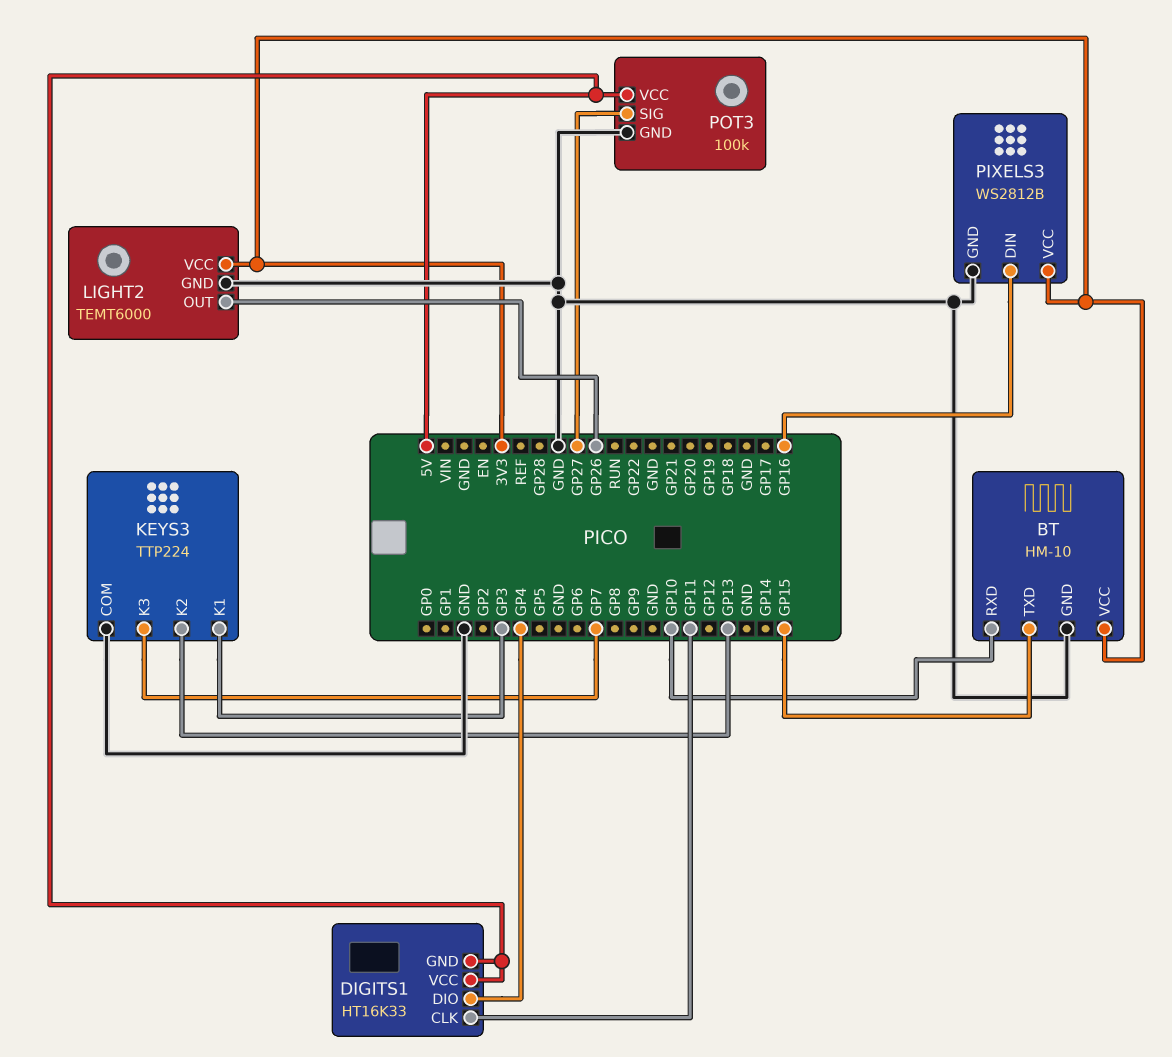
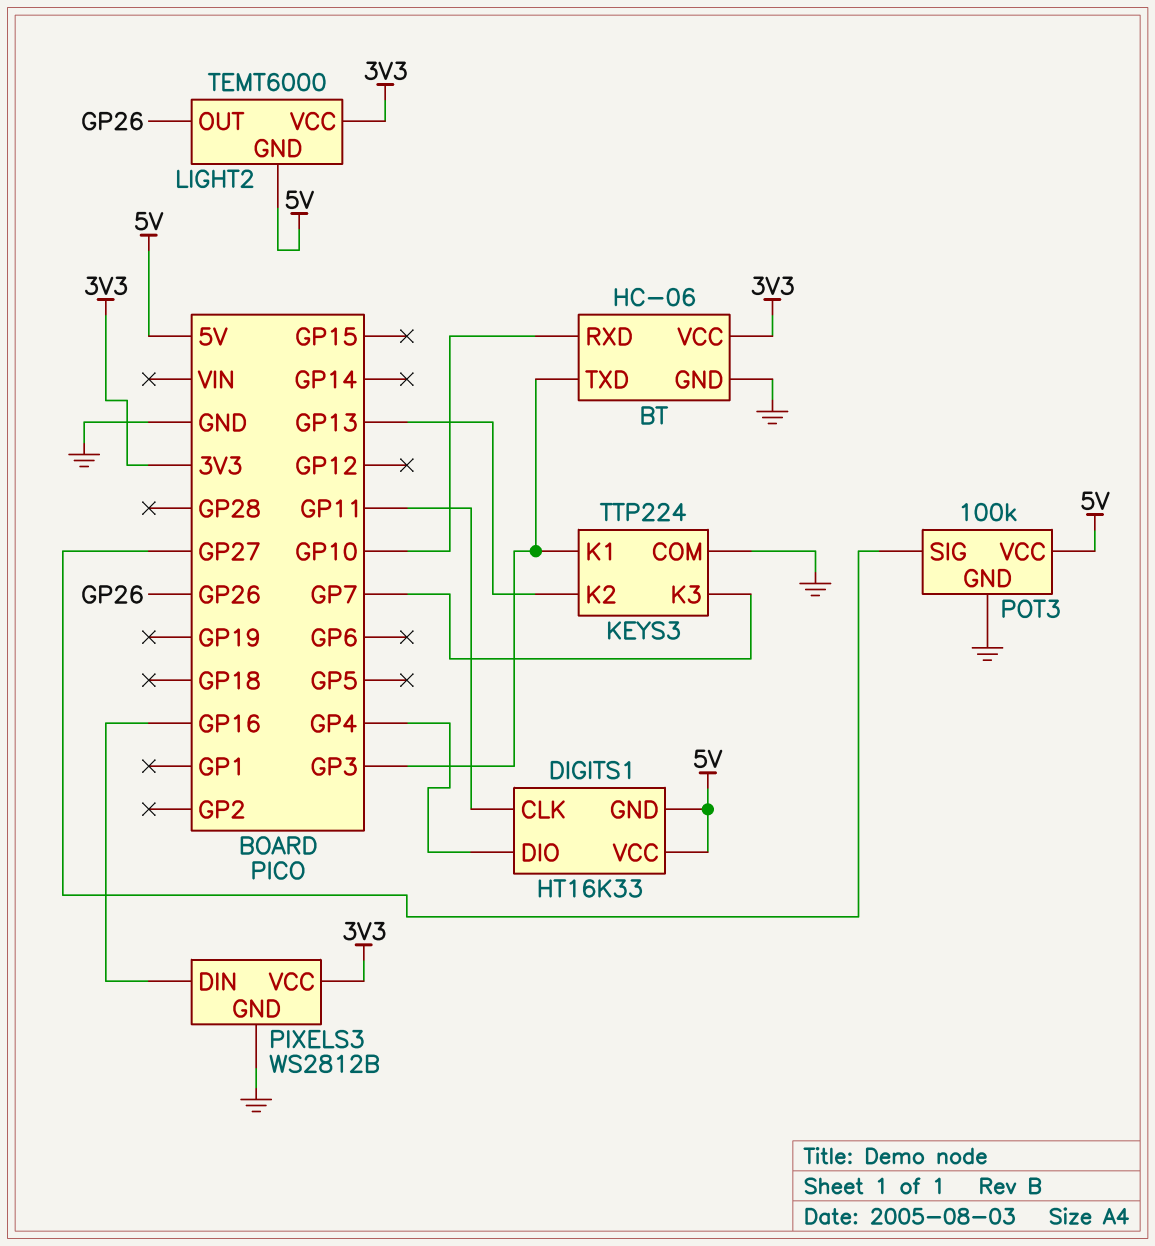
BT: HM-10 -> HC-06
BT pin TXD: GP15 -> GP3
LIGHT2 pin GND: GND -> 5V

